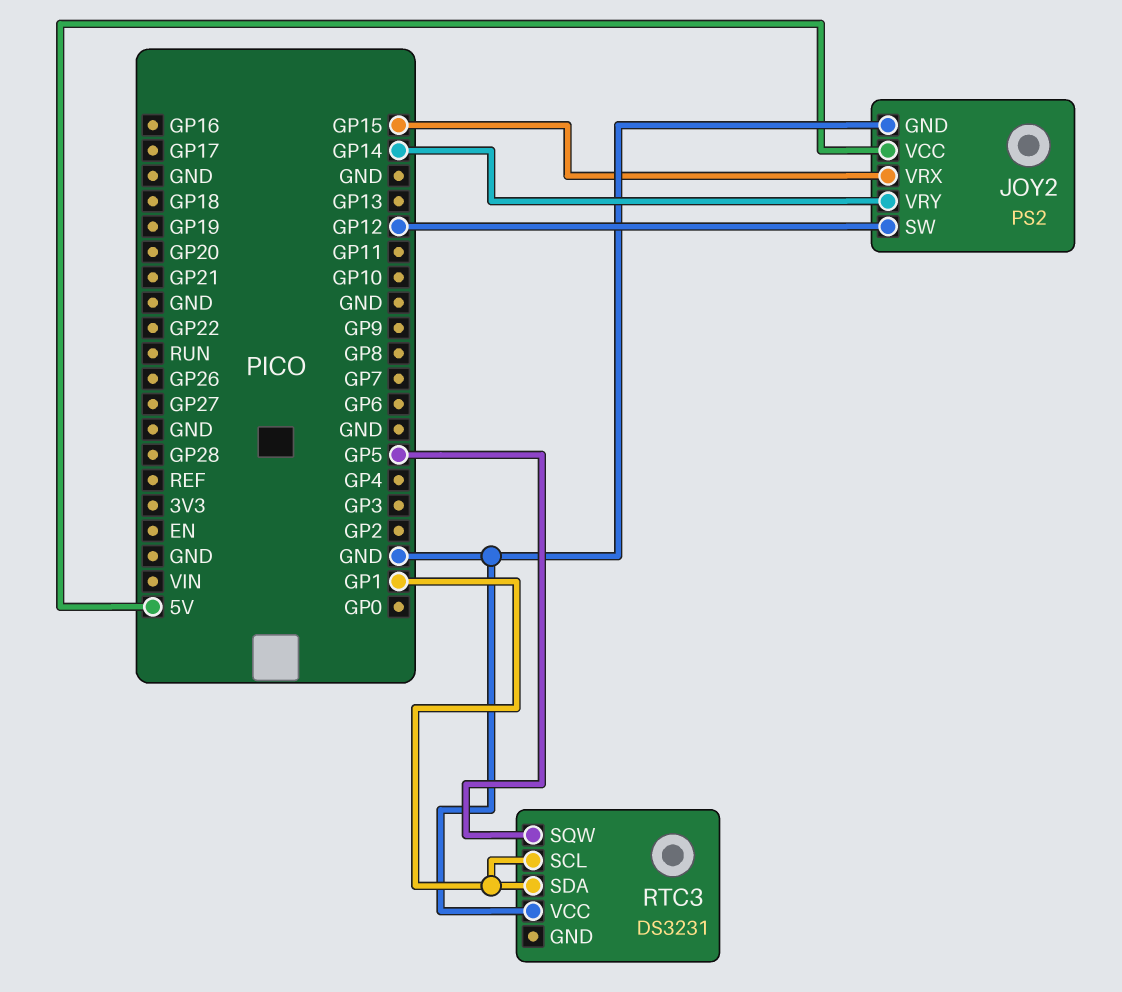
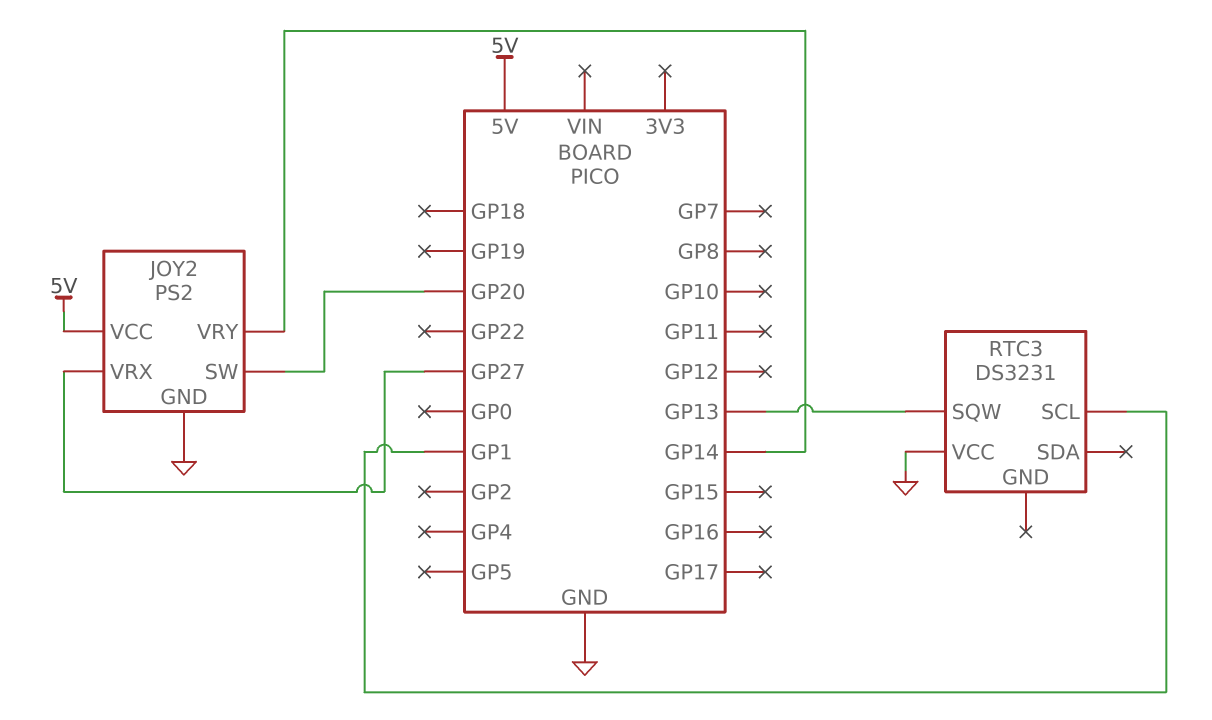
JOY2 pin SW: GP12 -> GP20
JOY2 pin VRX: GP15 -> GP27
RTC3 pin SDA: GP1 -> none
RTC3 pin SQW: GP5 -> GP13

